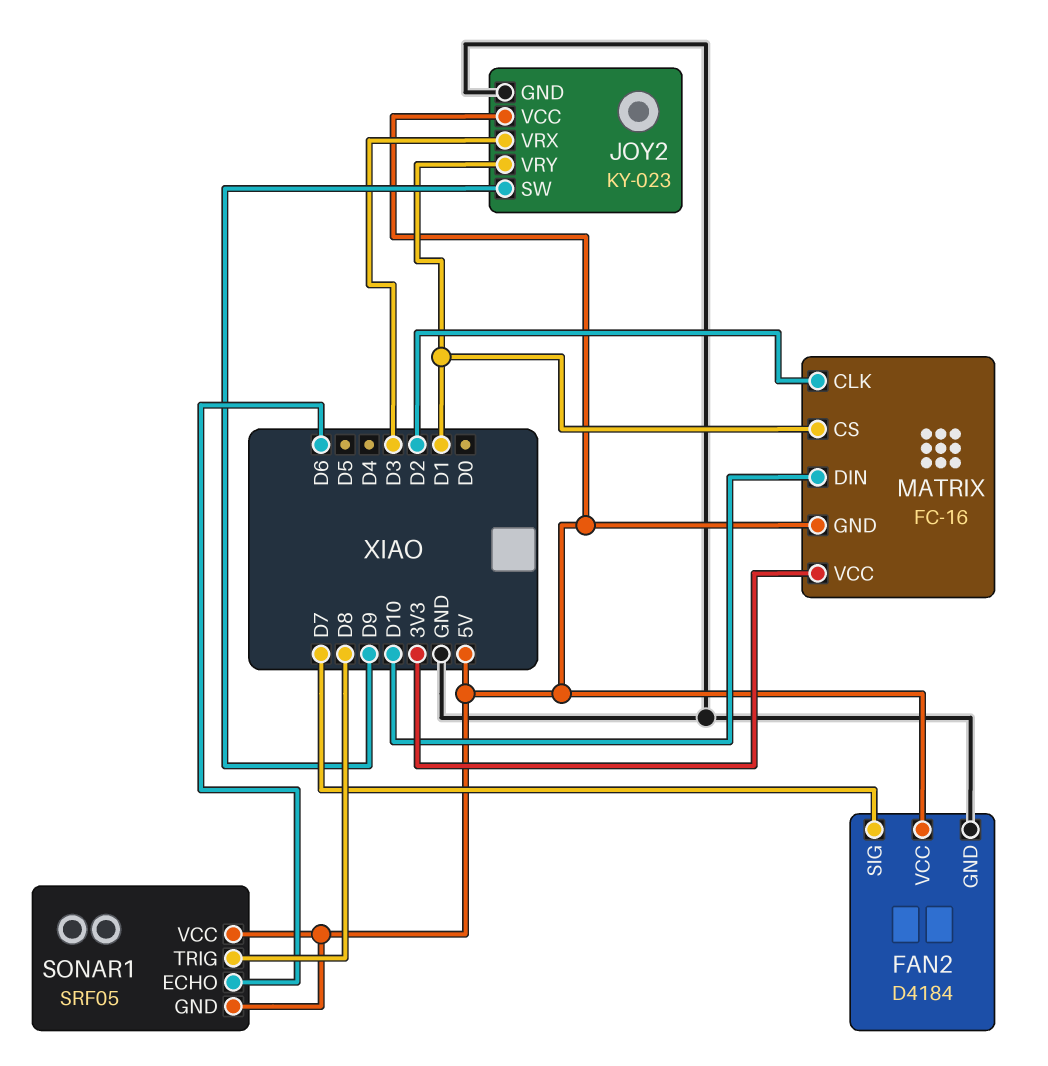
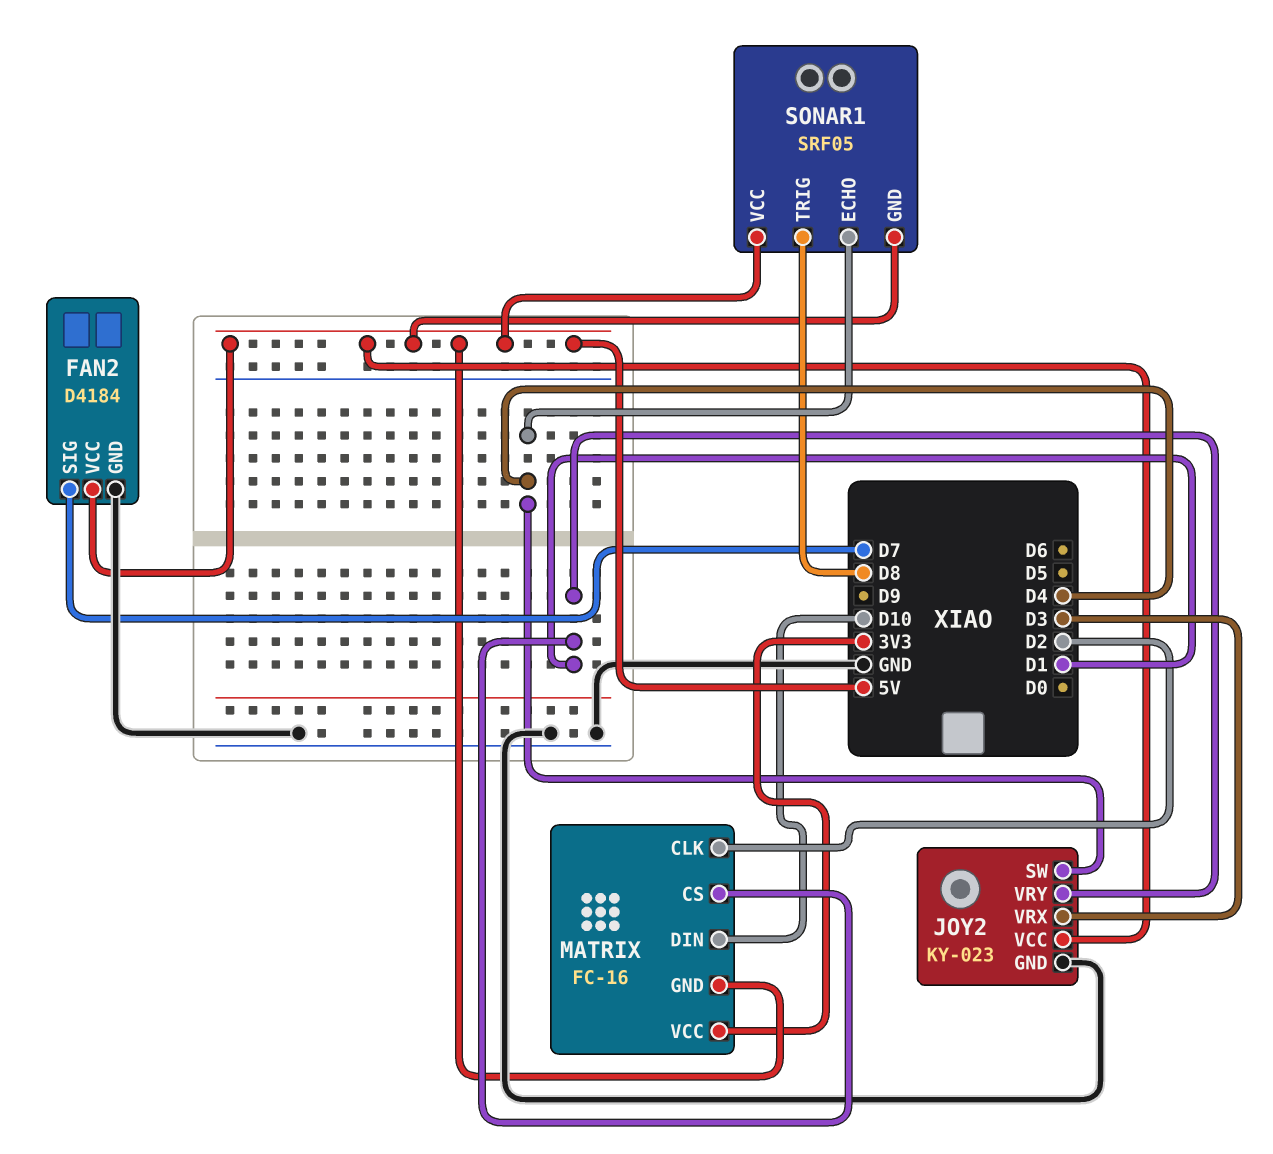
JOY2 pin SW: D9 -> D4
SONAR1 pin ECHO: D6 -> D4

